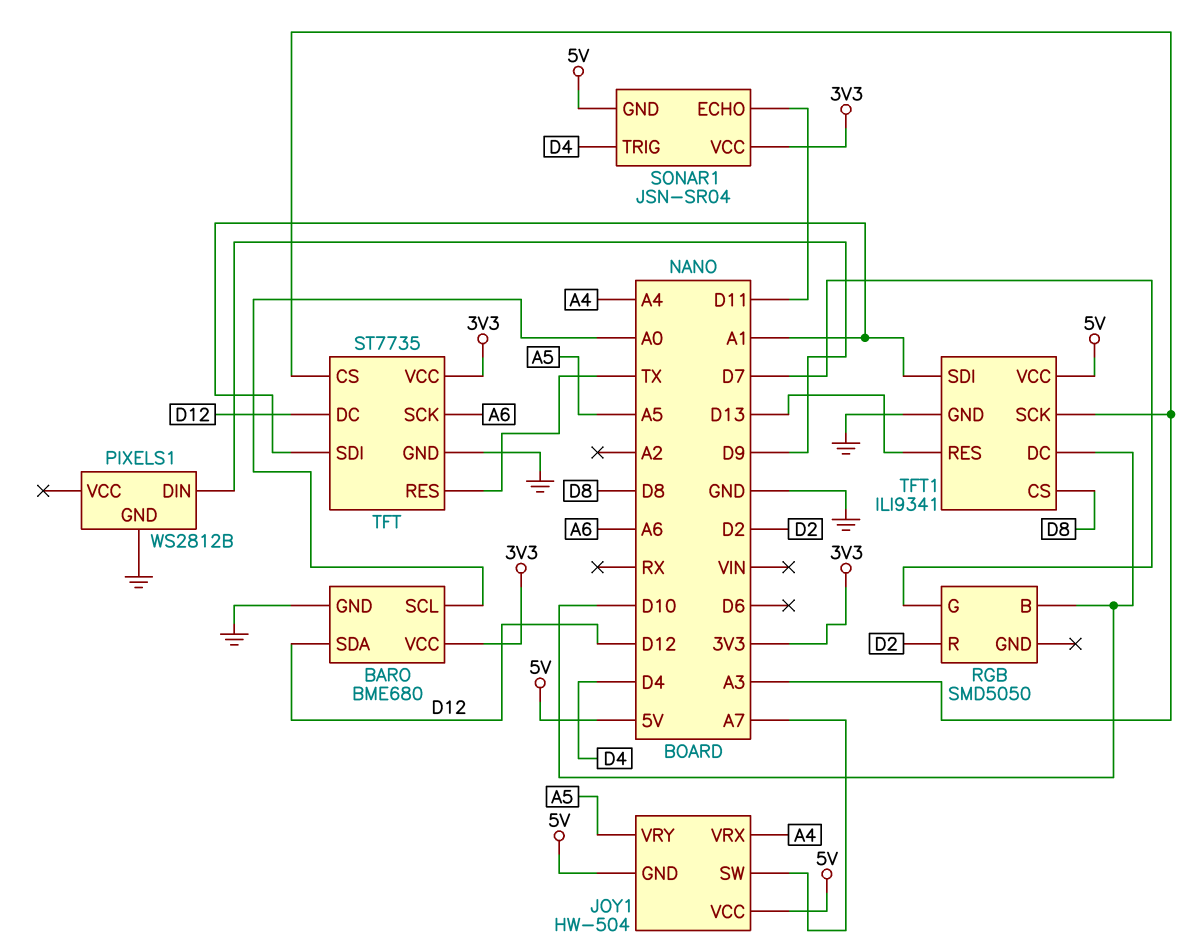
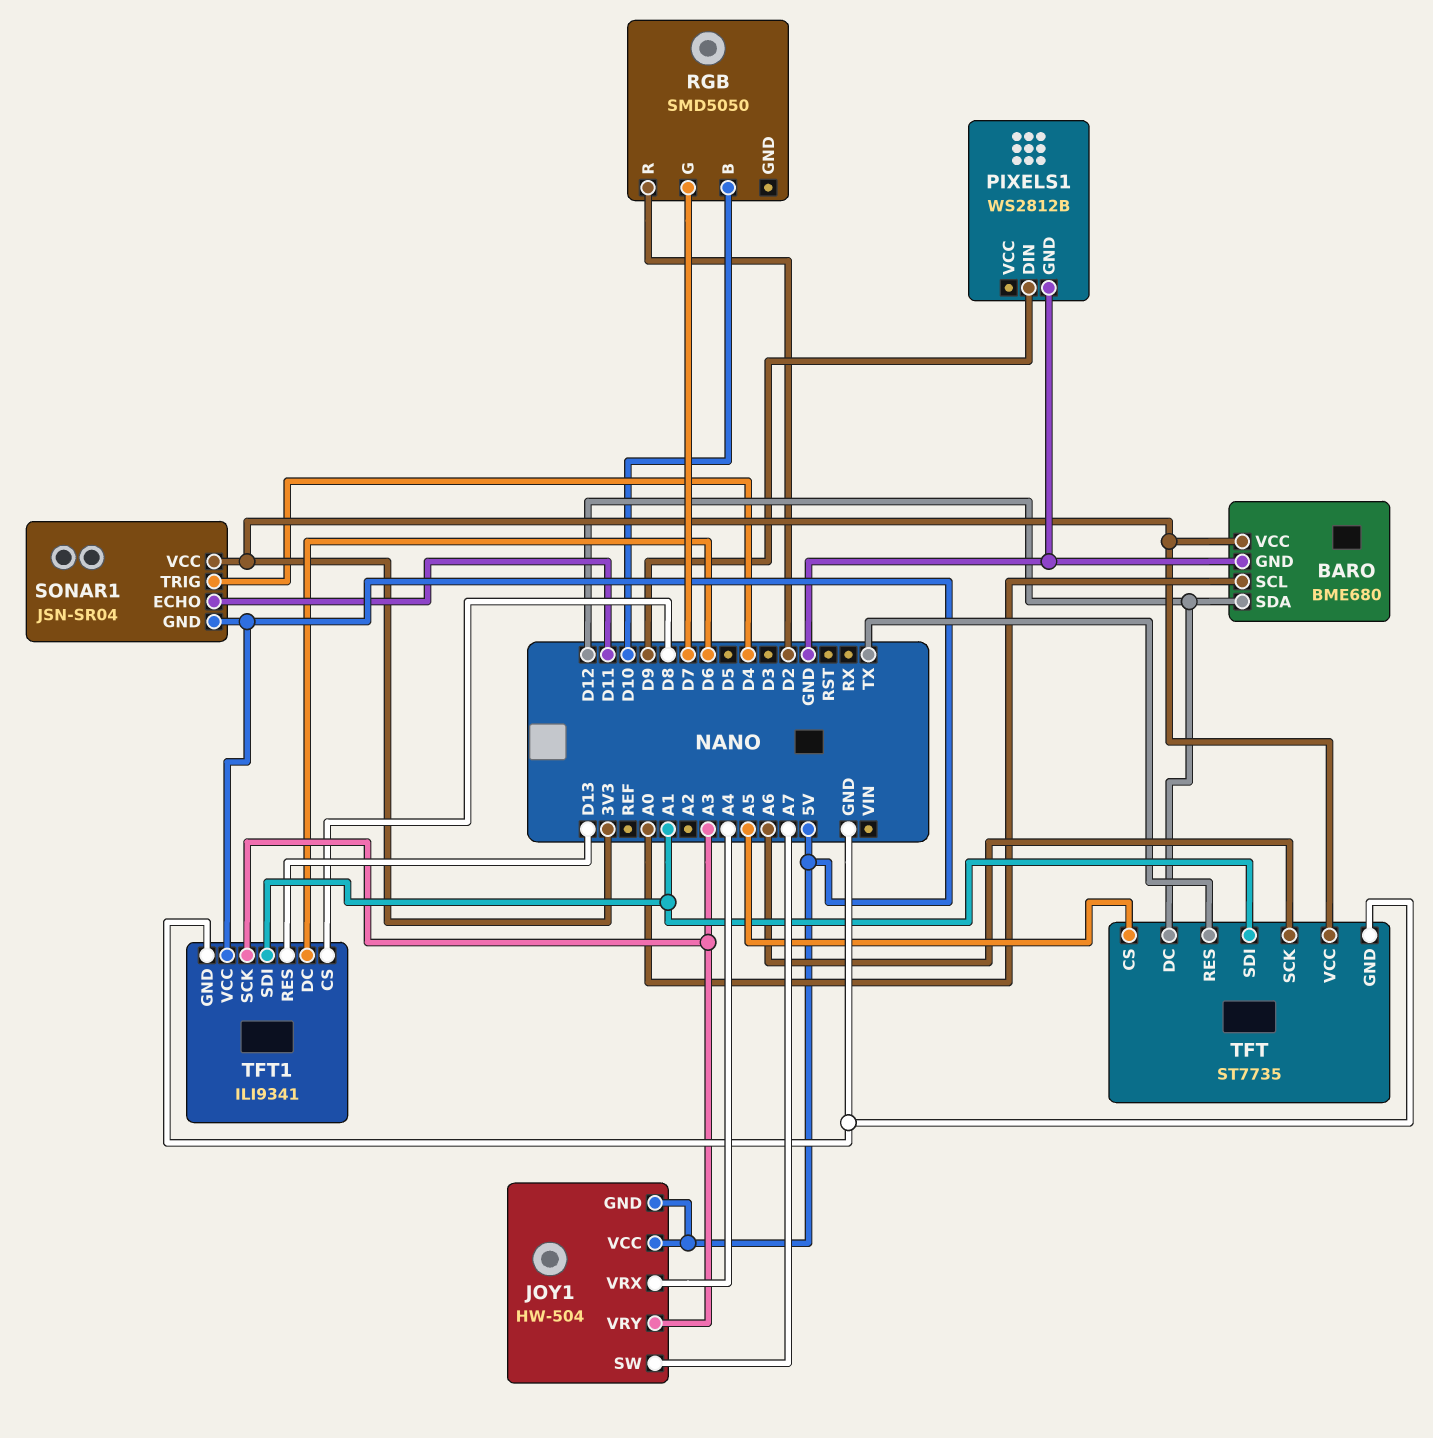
JOY1 pin VRY: A5 -> A3
TFT pin CS: A3 -> A5
TFT1 pin DC: D10 -> D6

